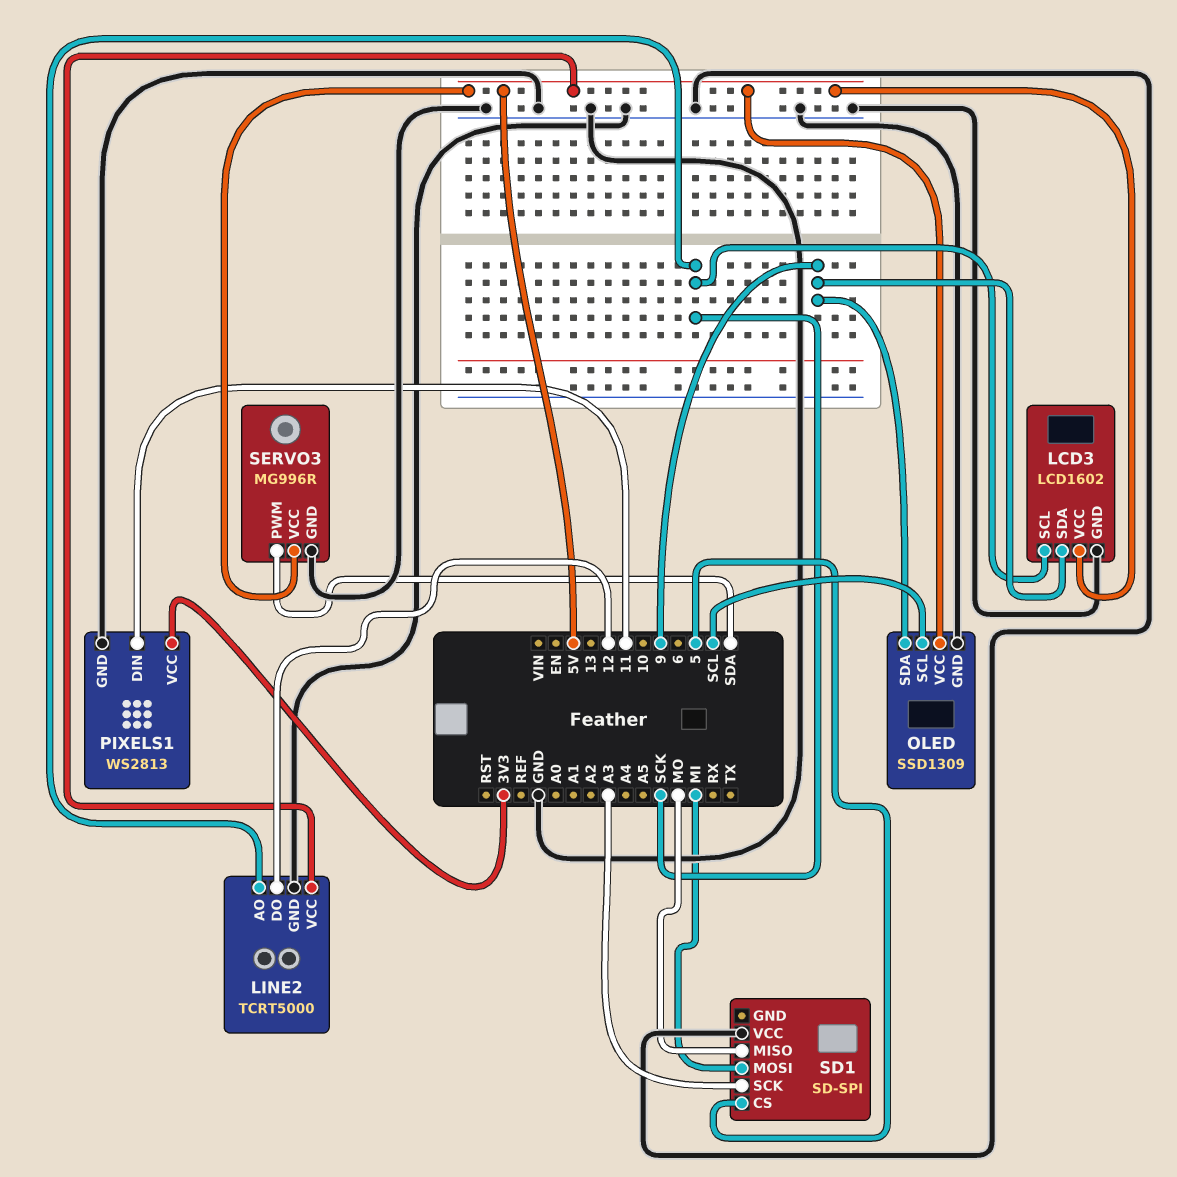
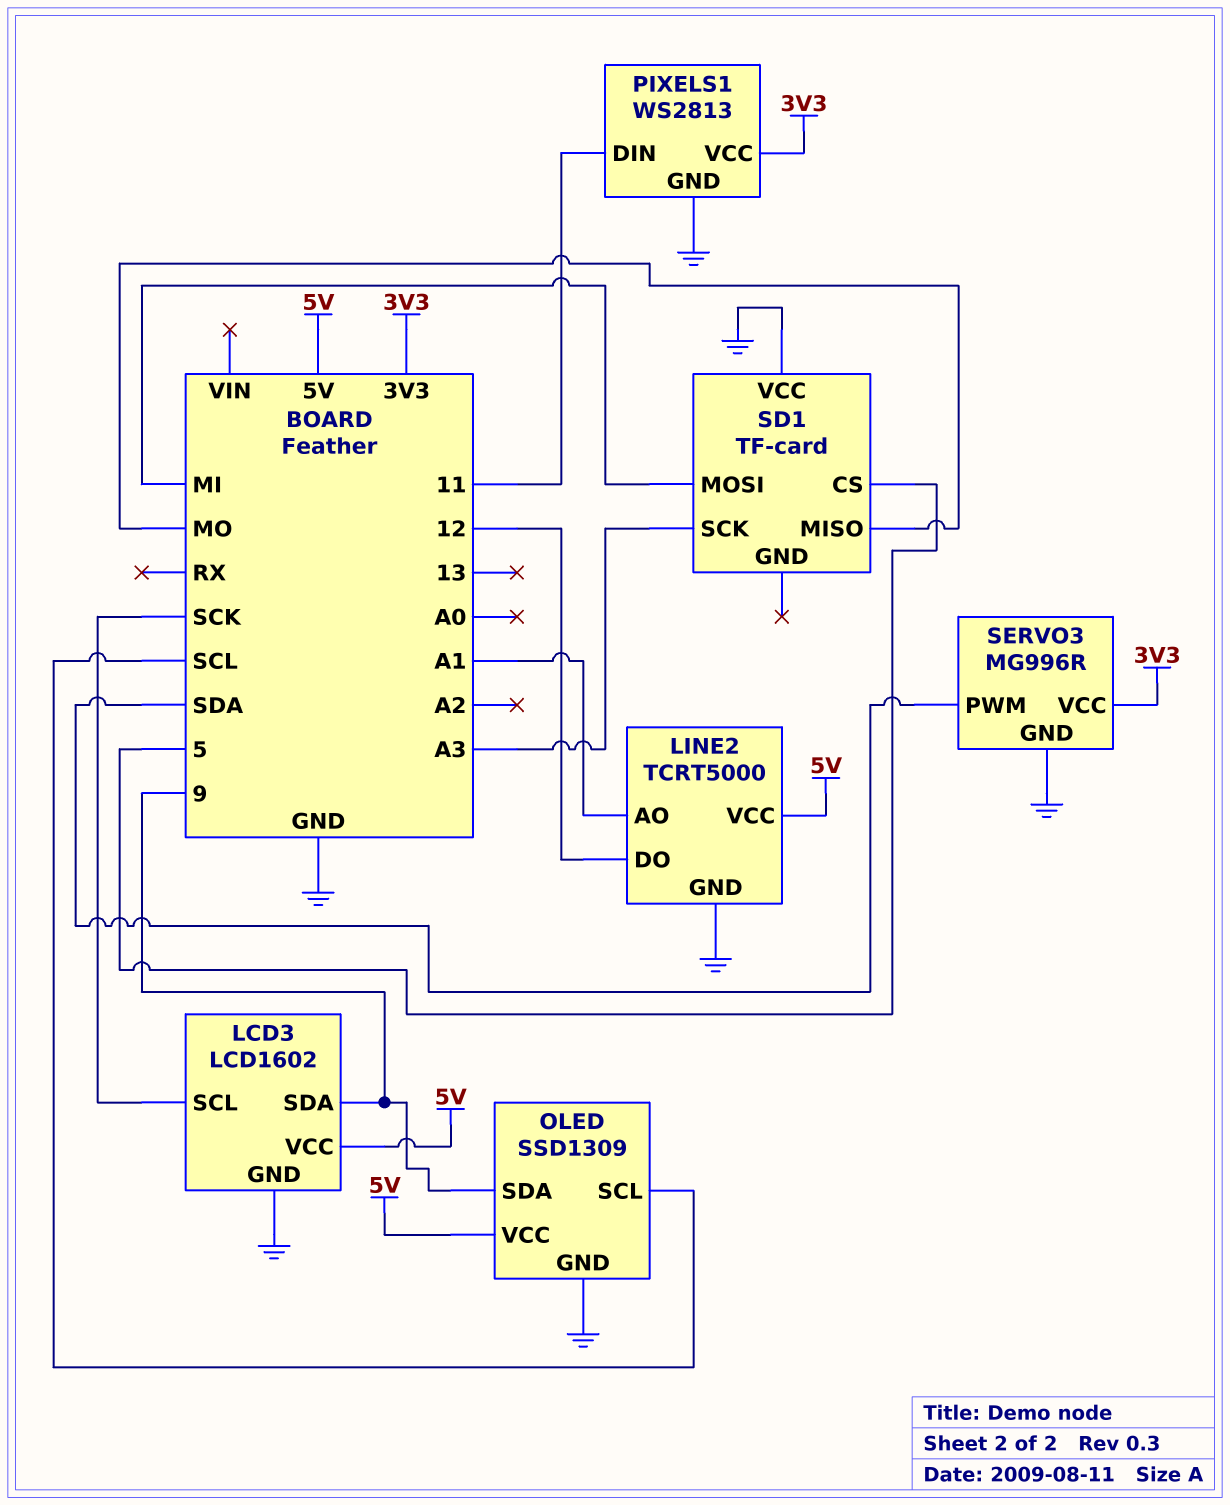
LINE2 pin AO: SCK -> A1
SD1: SD-SPI -> TF-card
SERVO3 pin VCC: 5V -> 3V3

